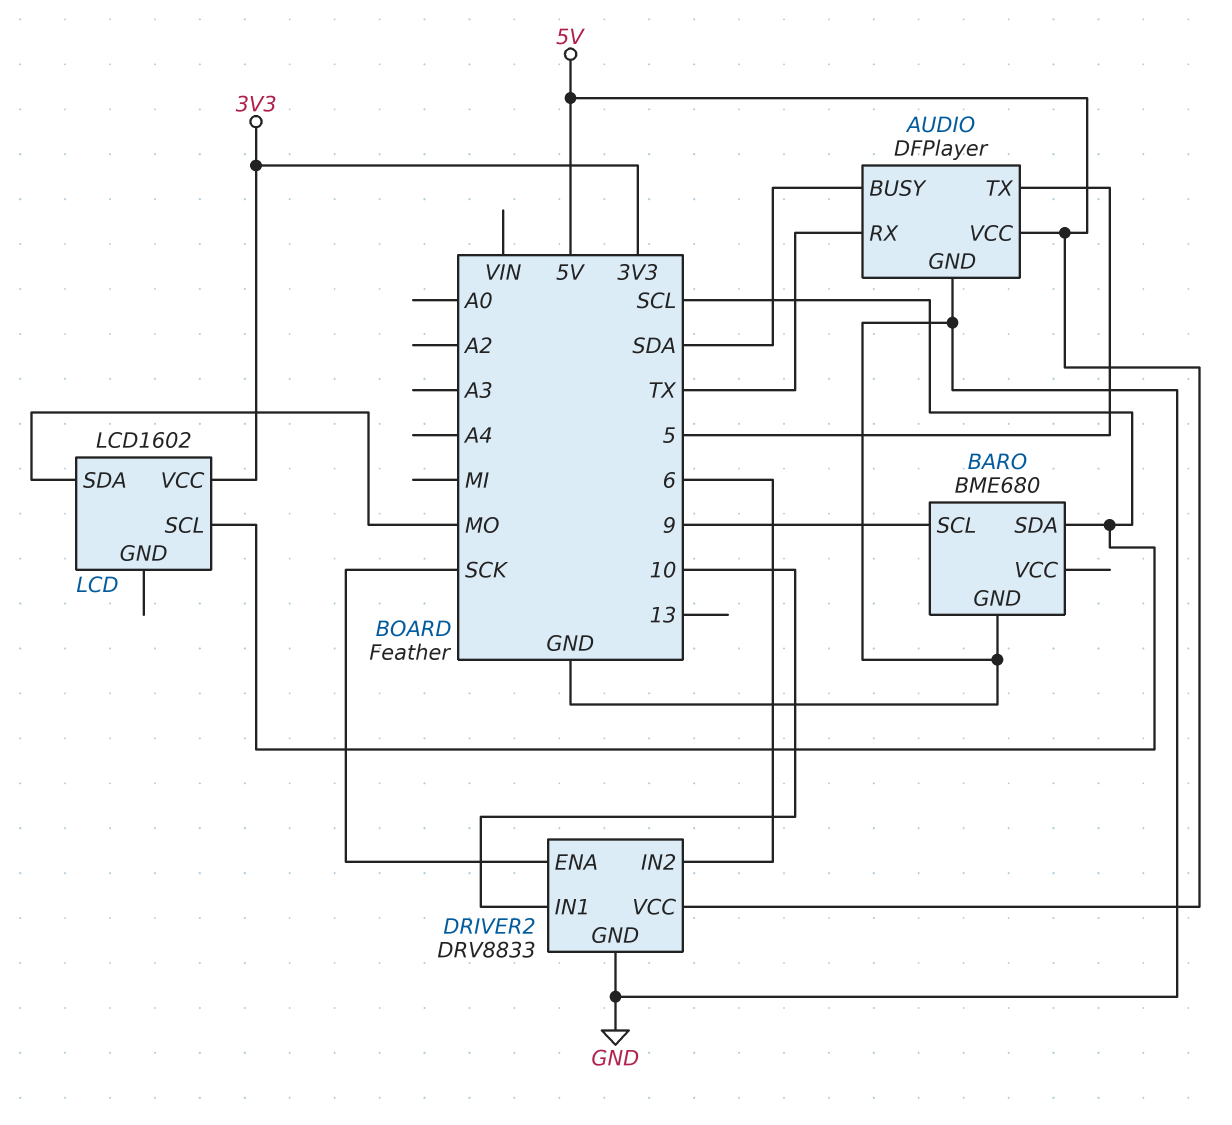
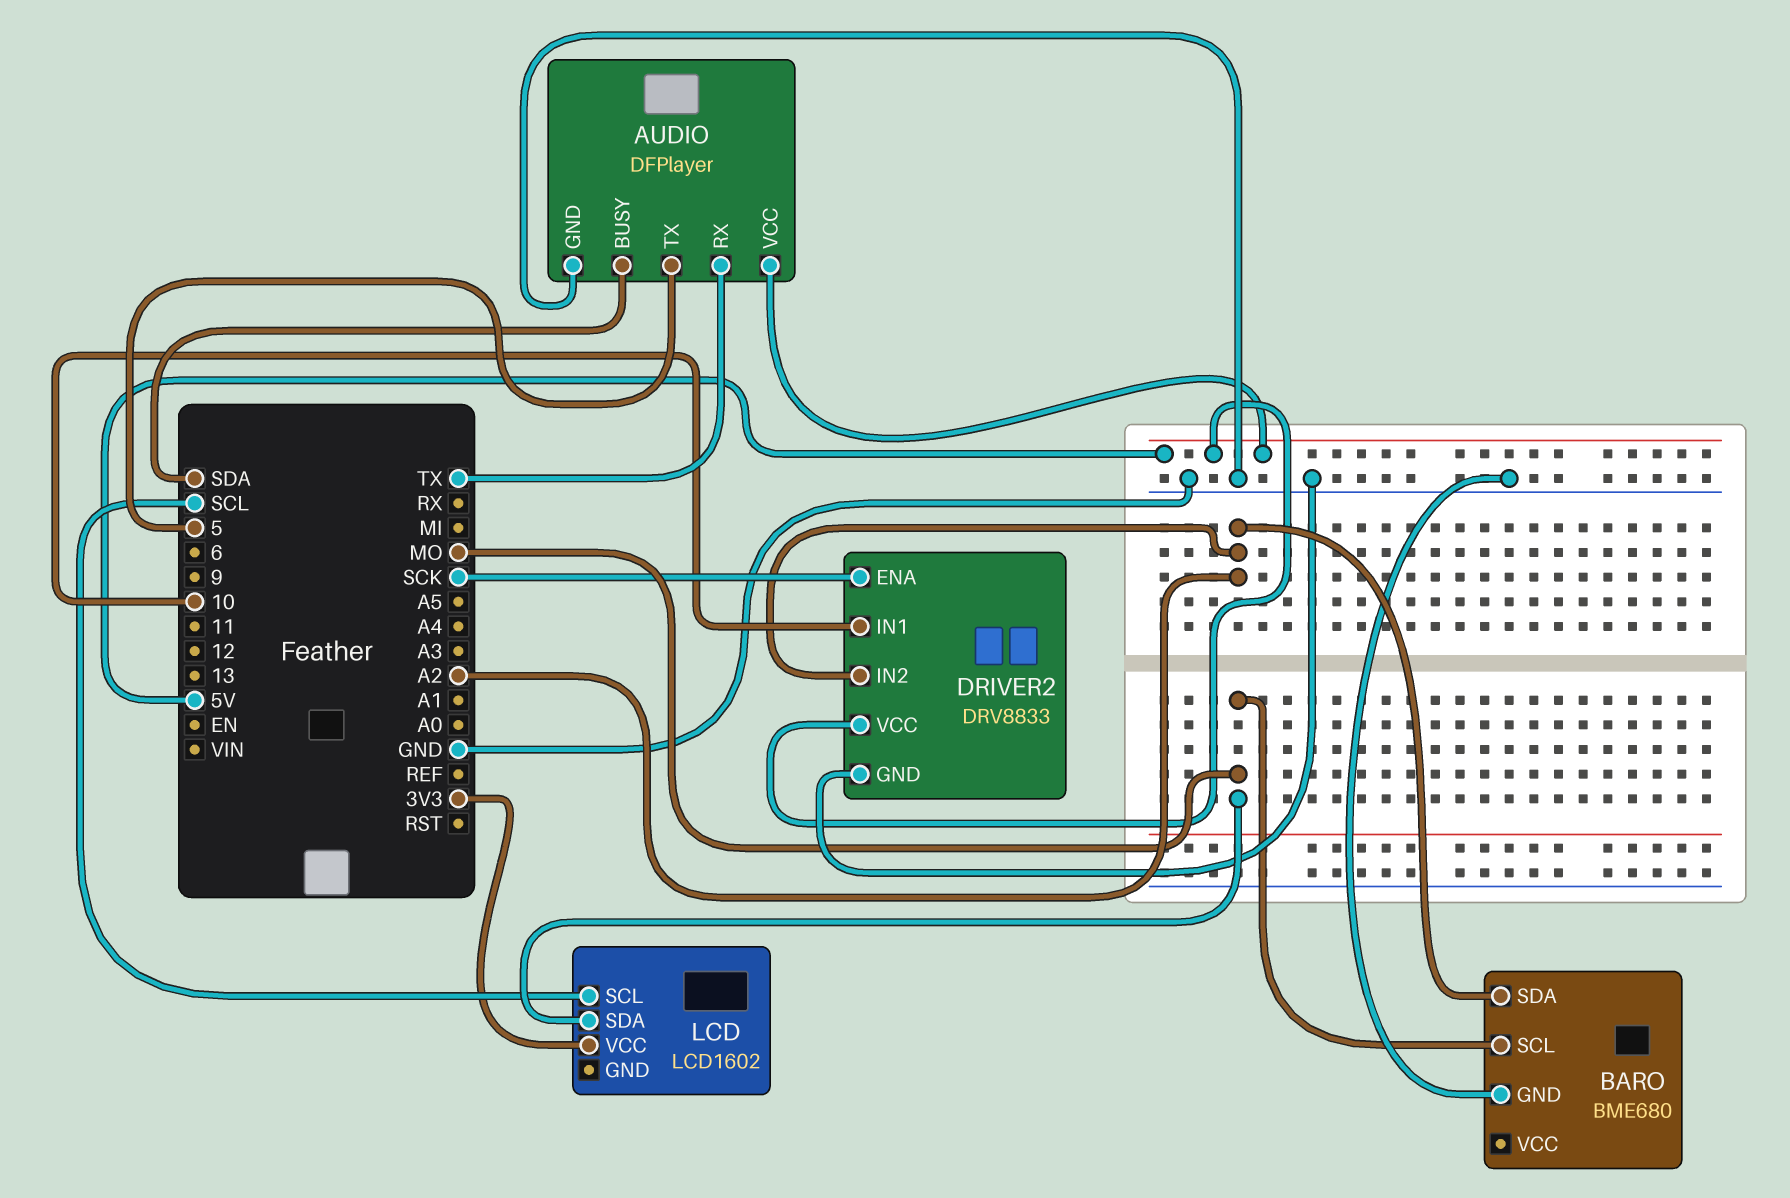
BARO pin SCL: 9 -> MO
BARO pin SDA: SCL -> A2
DRIVER2 pin IN2: 6 -> A2

